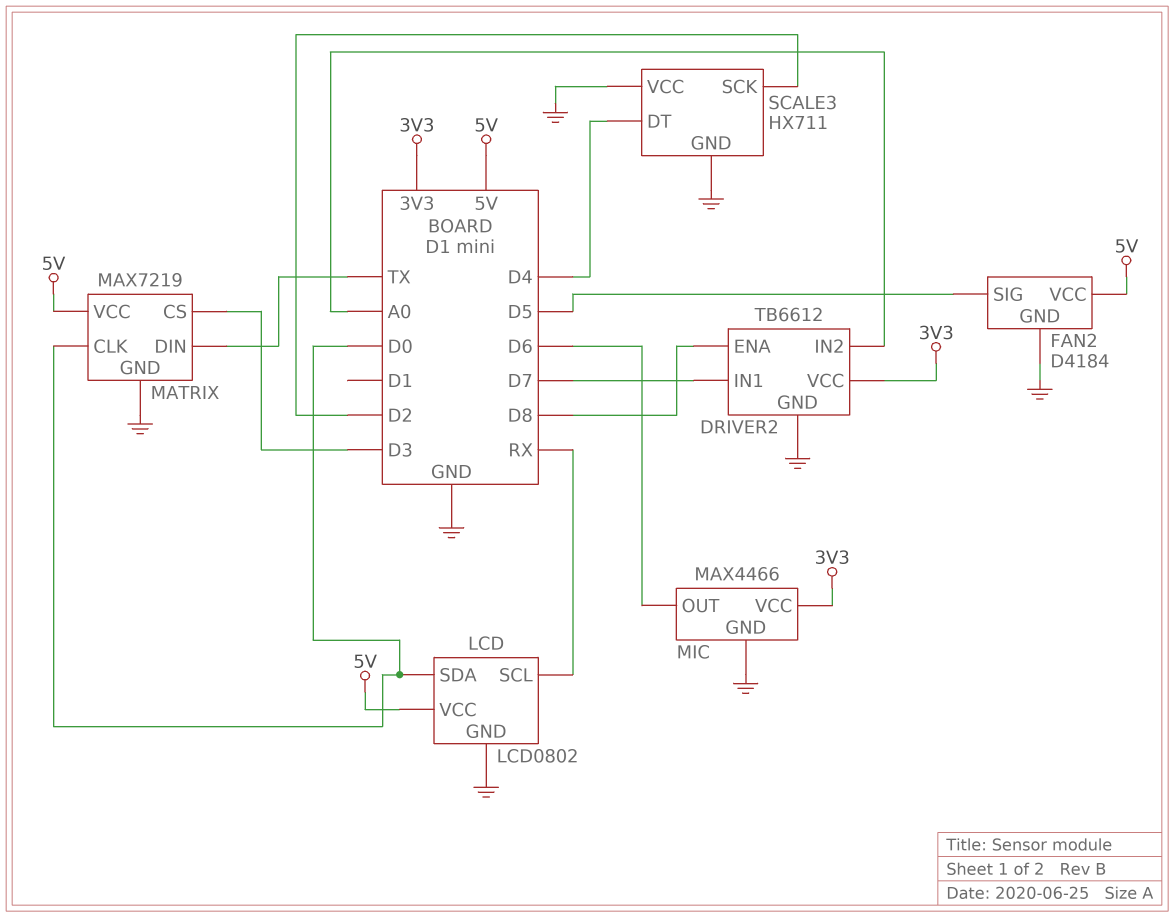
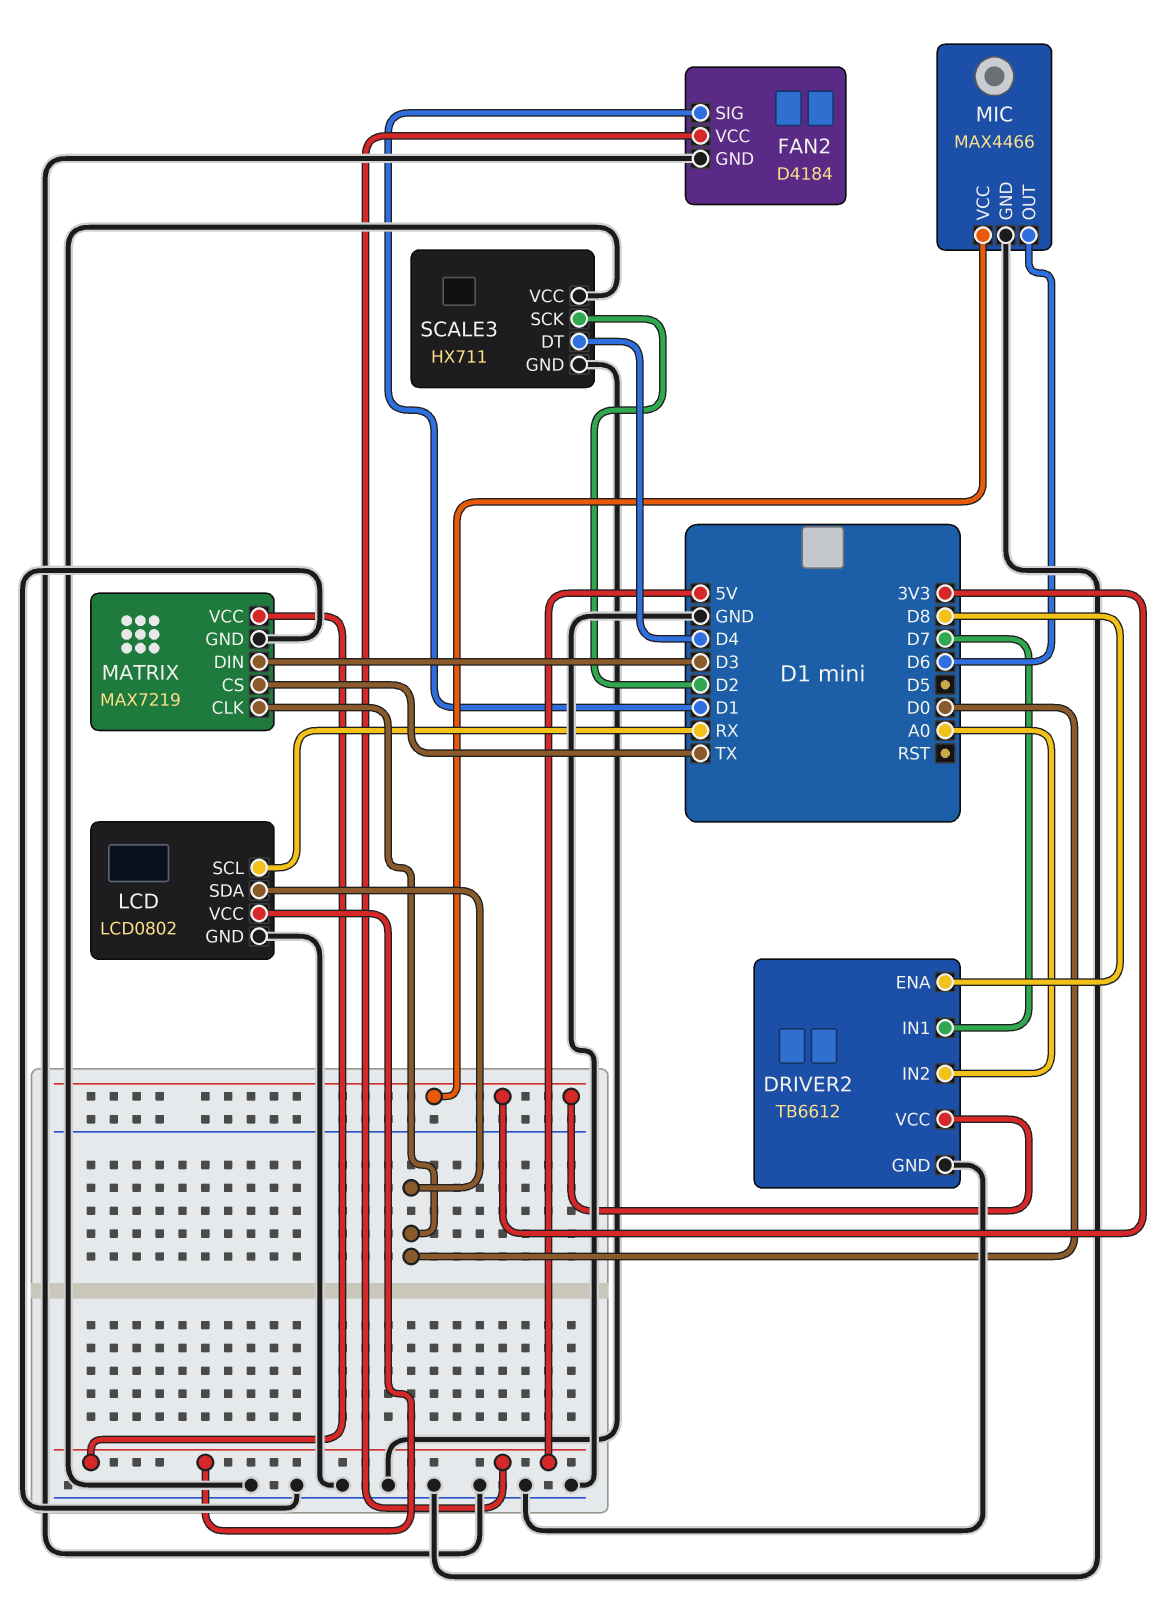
FAN2 pin SIG: D5 -> D1
MATRIX pin CS: D3 -> TX
MATRIX pin DIN: TX -> D3

